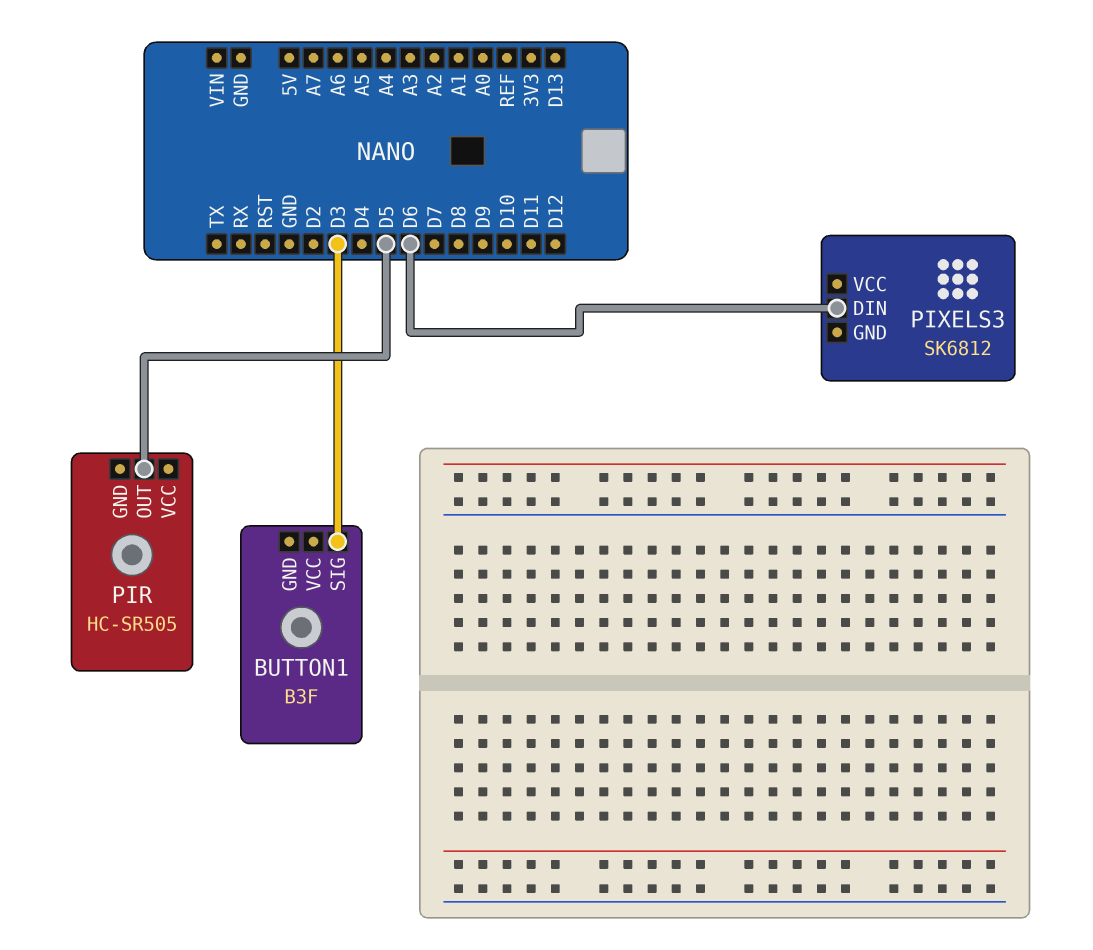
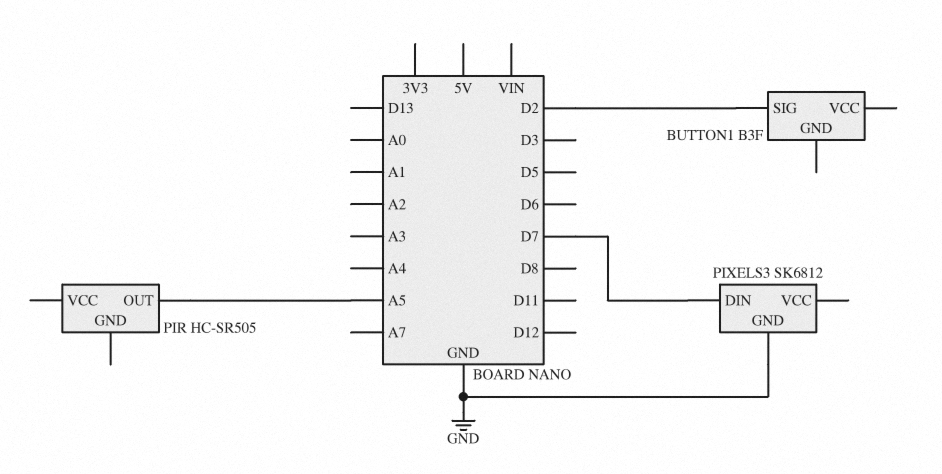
BUTTON1 pin SIG: D3 -> D2
PIR pin OUT: D5 -> A5
PIXELS3 pin DIN: D6 -> D7
PIXELS3 pin GND: none -> GND

